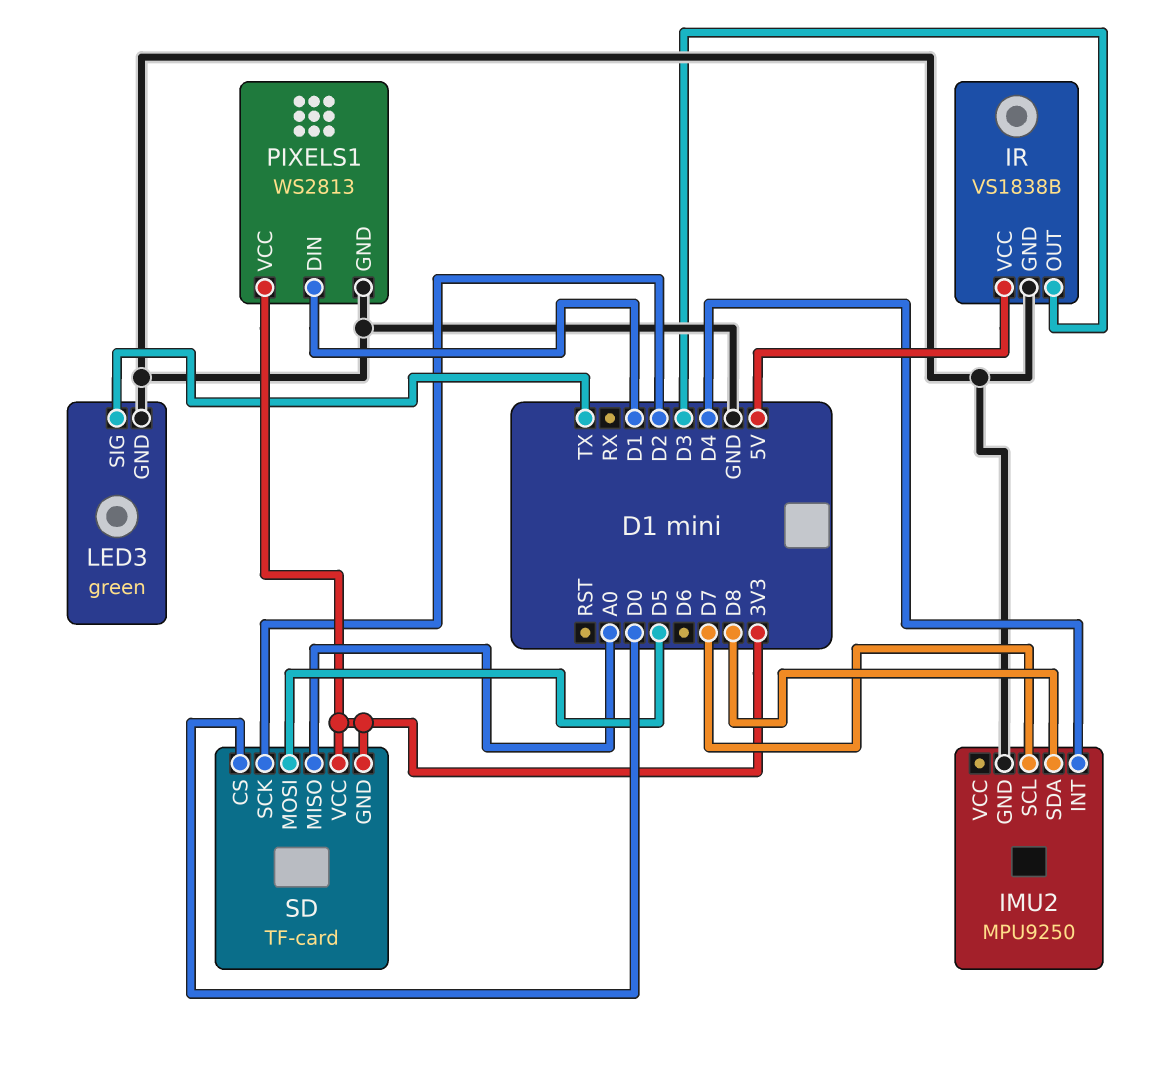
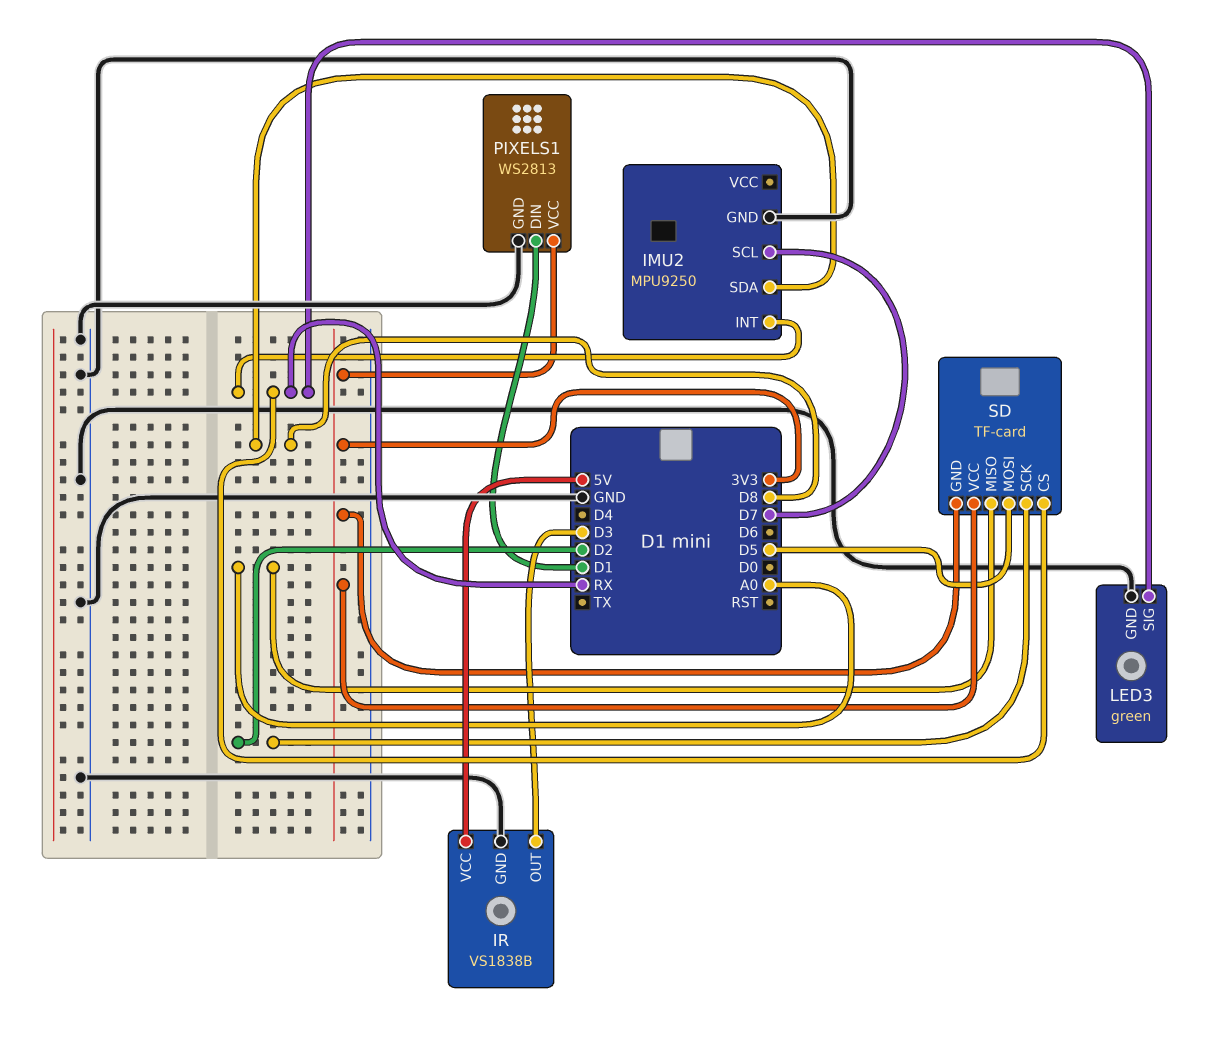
IMU2 pin INT: D4 -> RX
LED3 pin SIG: TX -> RX
SD pin CS: D0 -> RX

